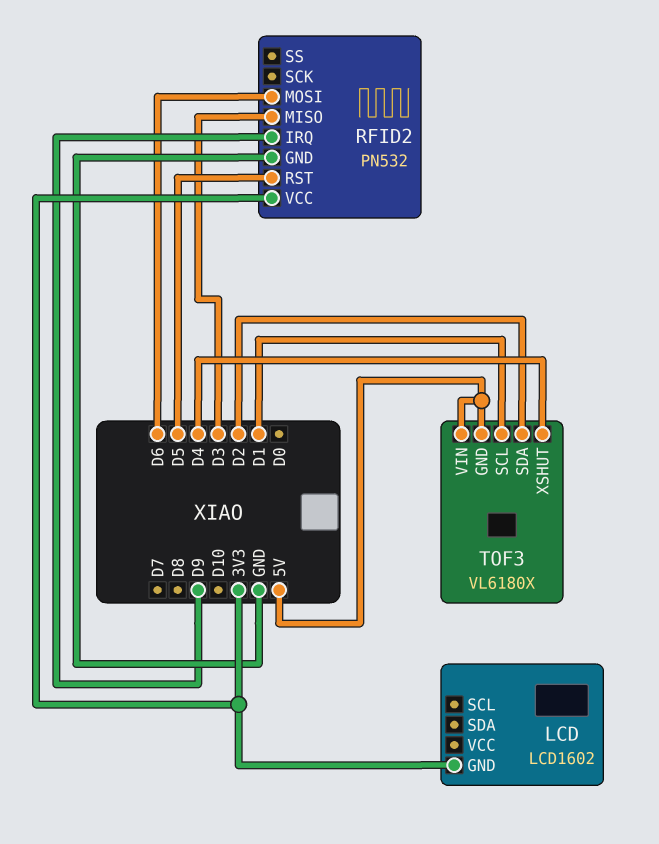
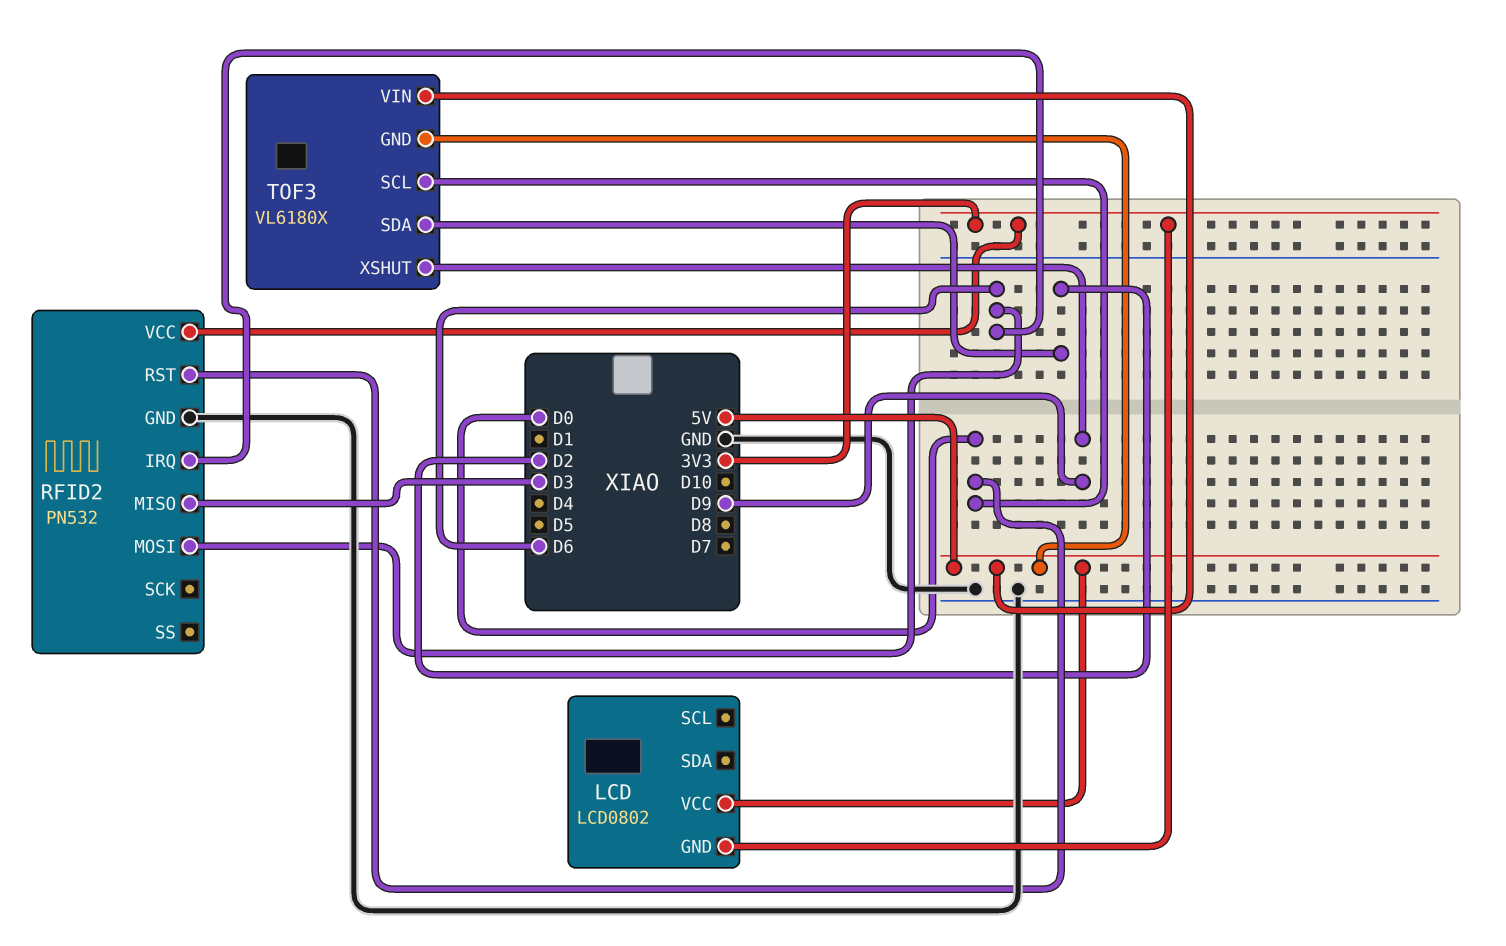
LCD: LCD1602 -> LCD0802
LCD pin VCC: none -> 5V
RFID2 pin IRQ: D9 -> D6
RFID2 pin RST: D5 -> D0
TOF3 pin SCL: D1 -> D0
TOF3 pin XSHUT: D4 -> D9

